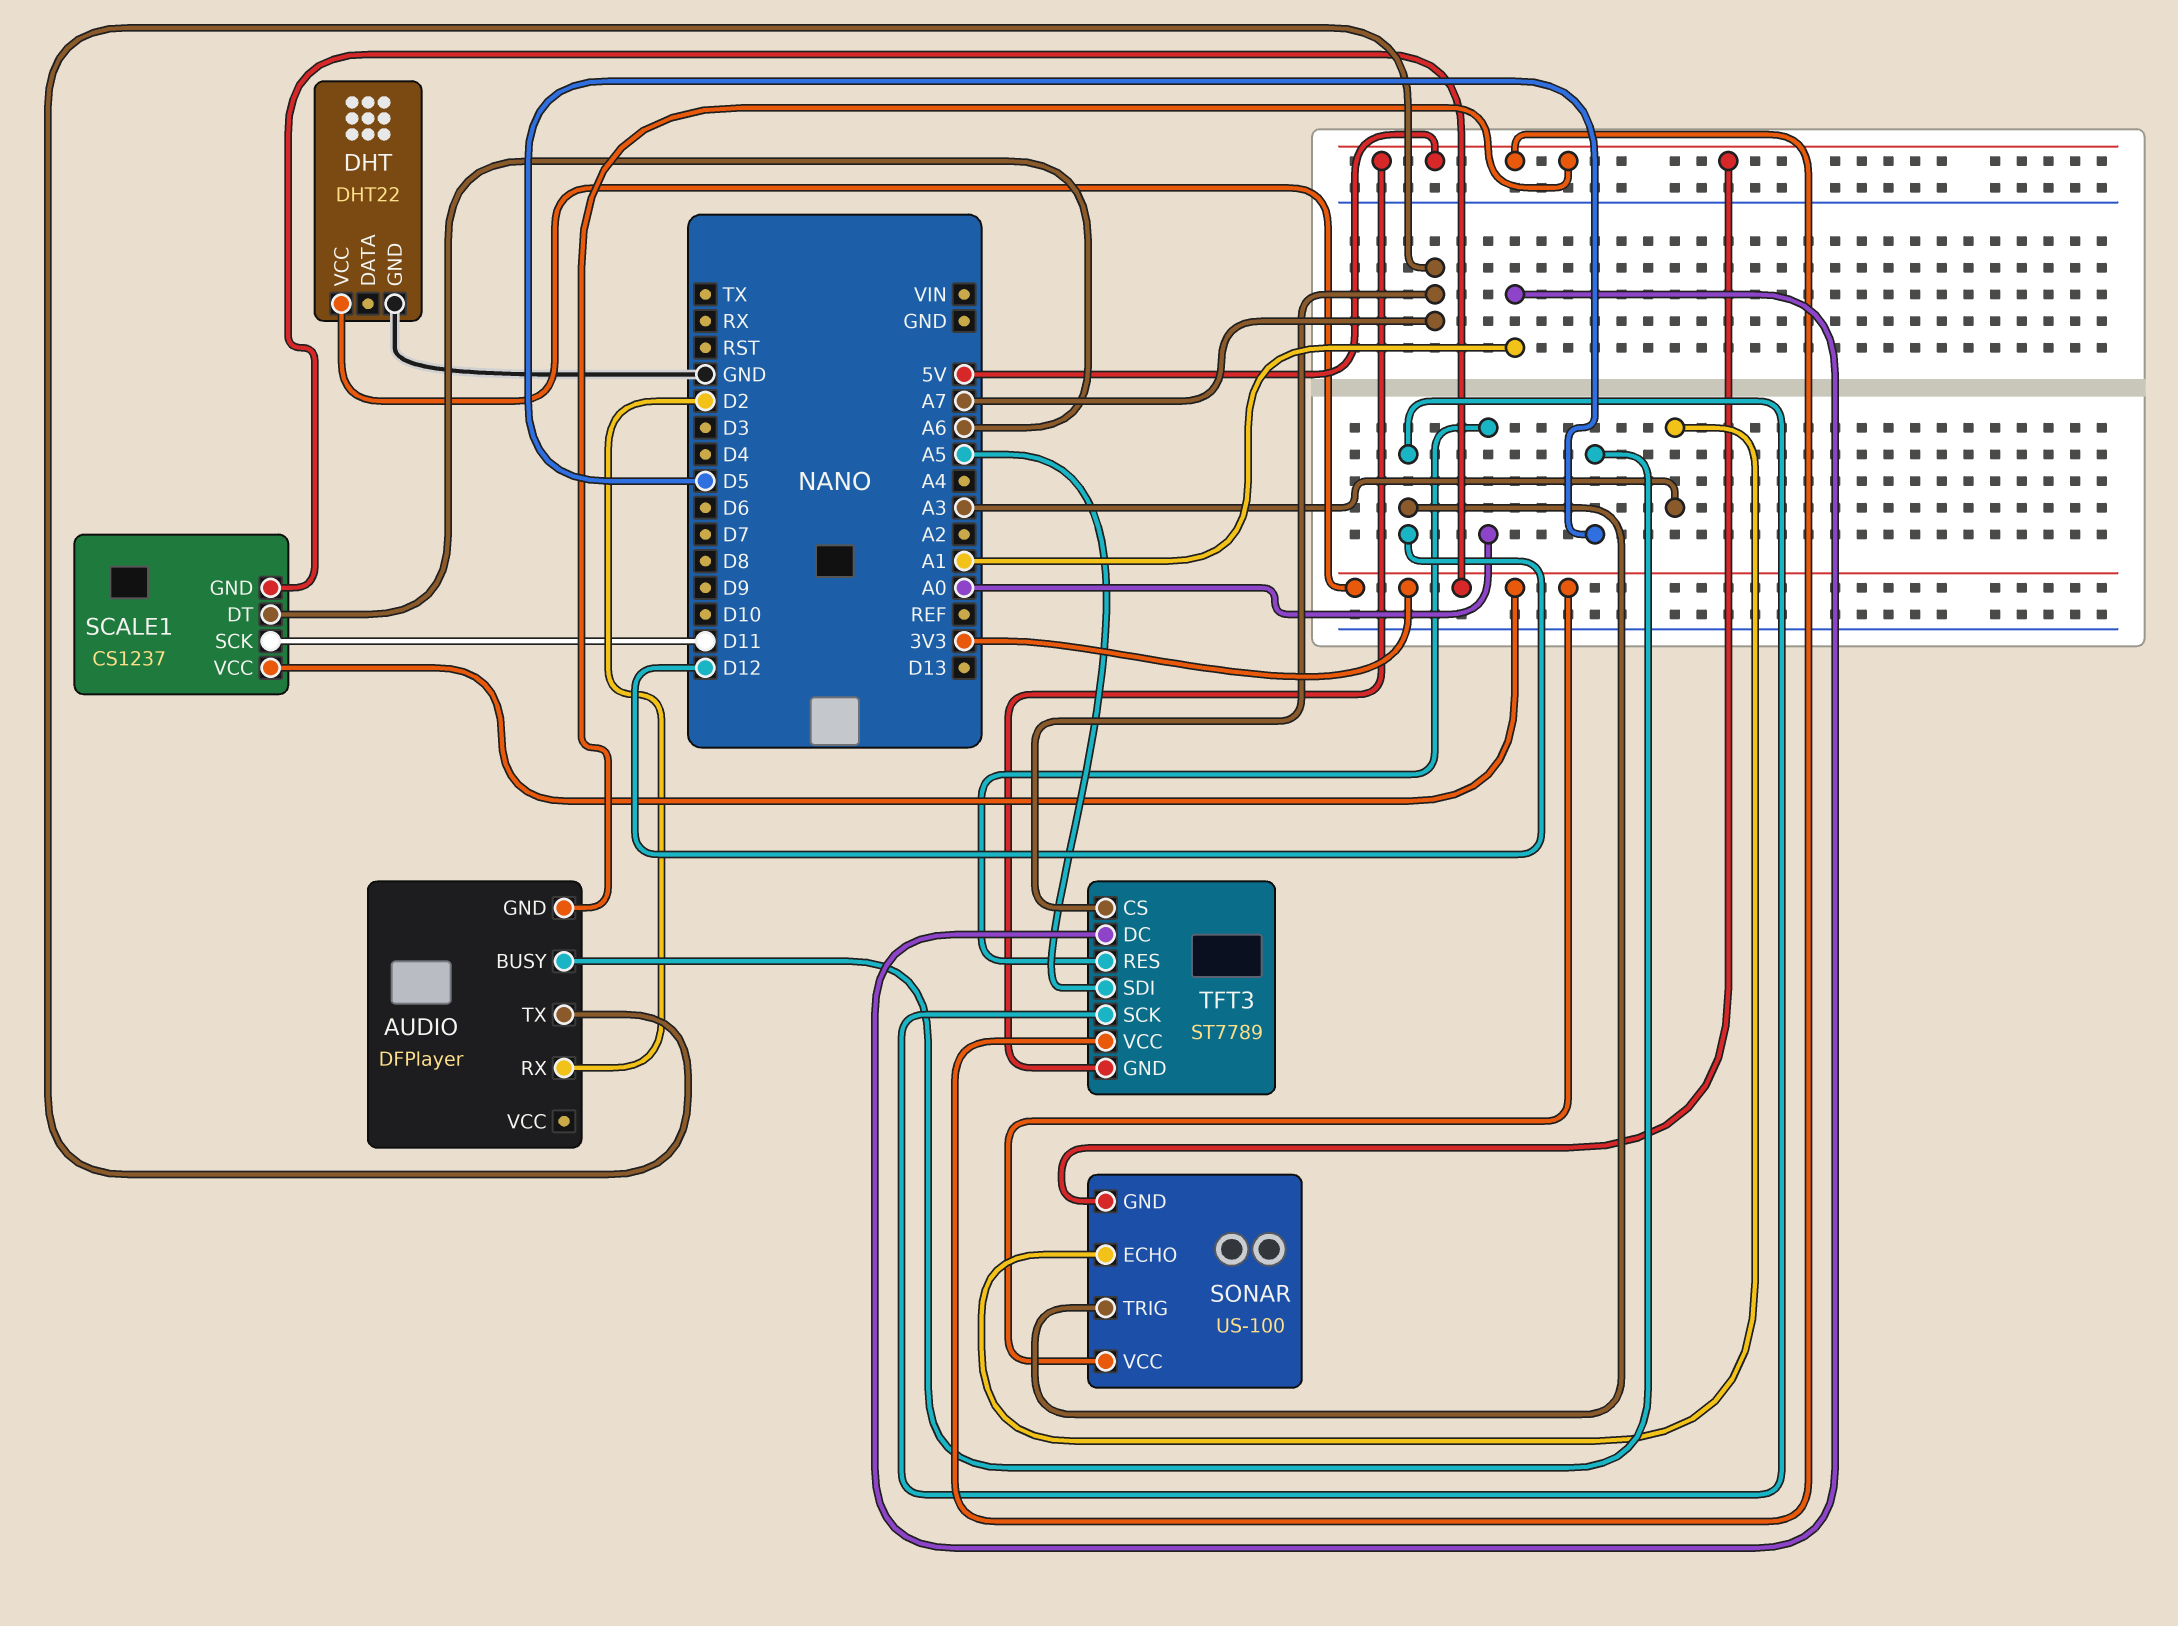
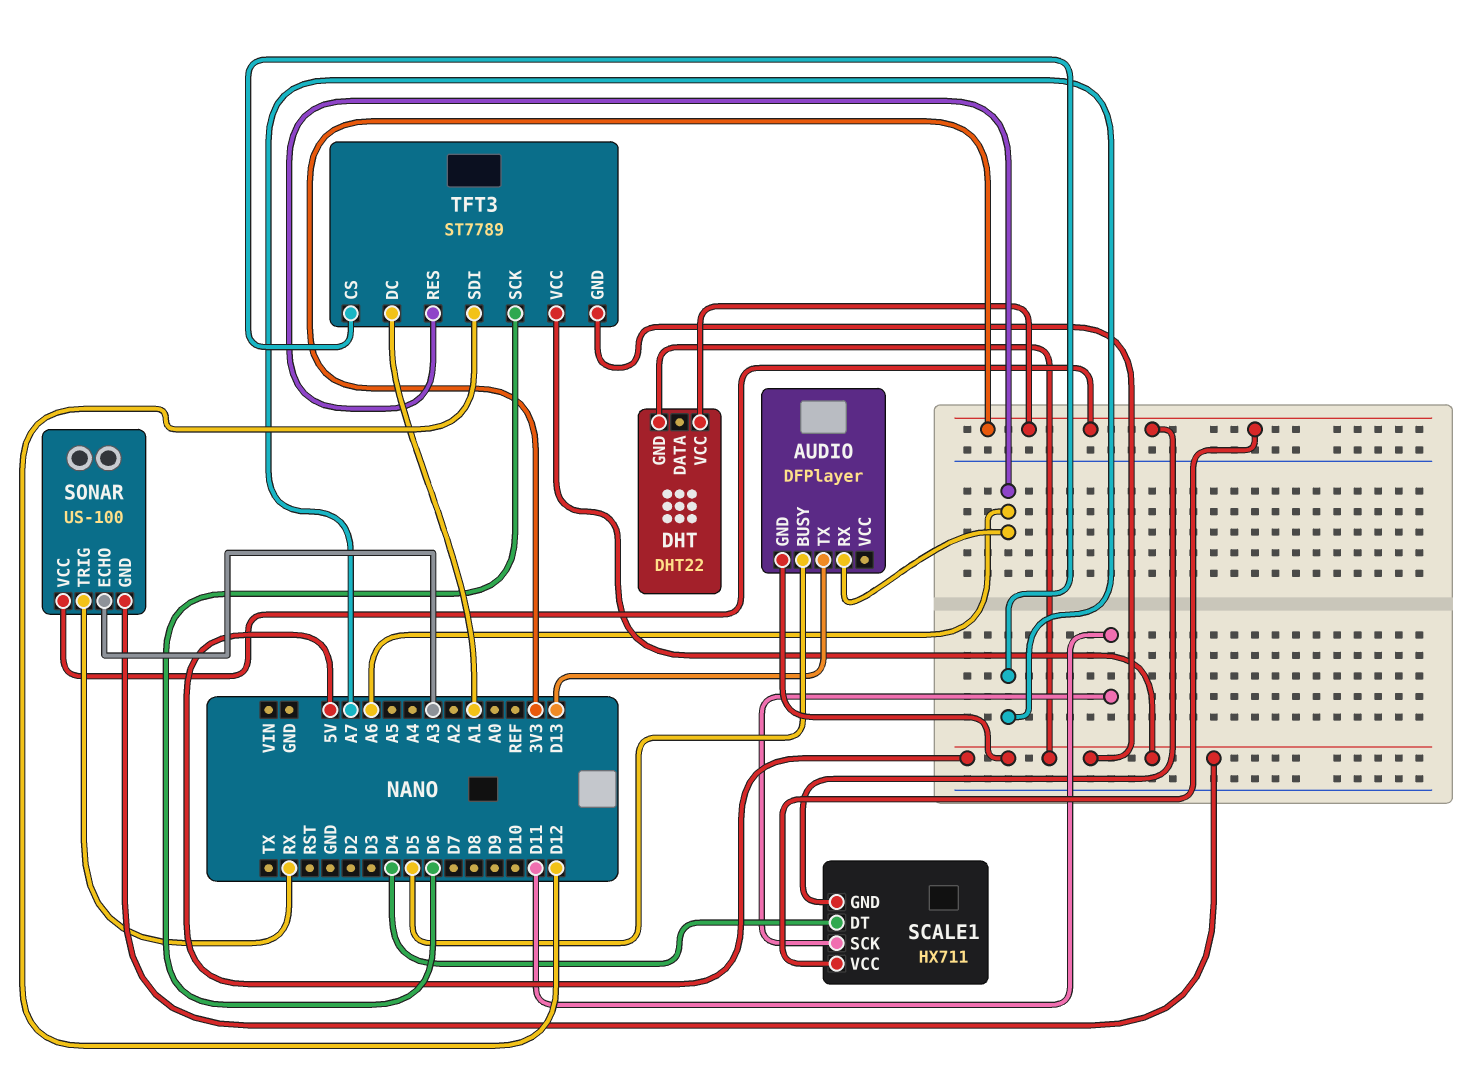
AUDIO pin RX: D2 -> A6
AUDIO pin TX: A7 -> D13
DHT pin GND: GND -> 5V
SCALE1: CS1237 -> HX711
SCALE1 pin DT: A6 -> D4
SONAR pin TRIG: D12 -> RX
TFT3 pin RES: A0 -> A6
TFT3 pin SCK: D12 -> D6
TFT3 pin SDI: A5 -> D12

